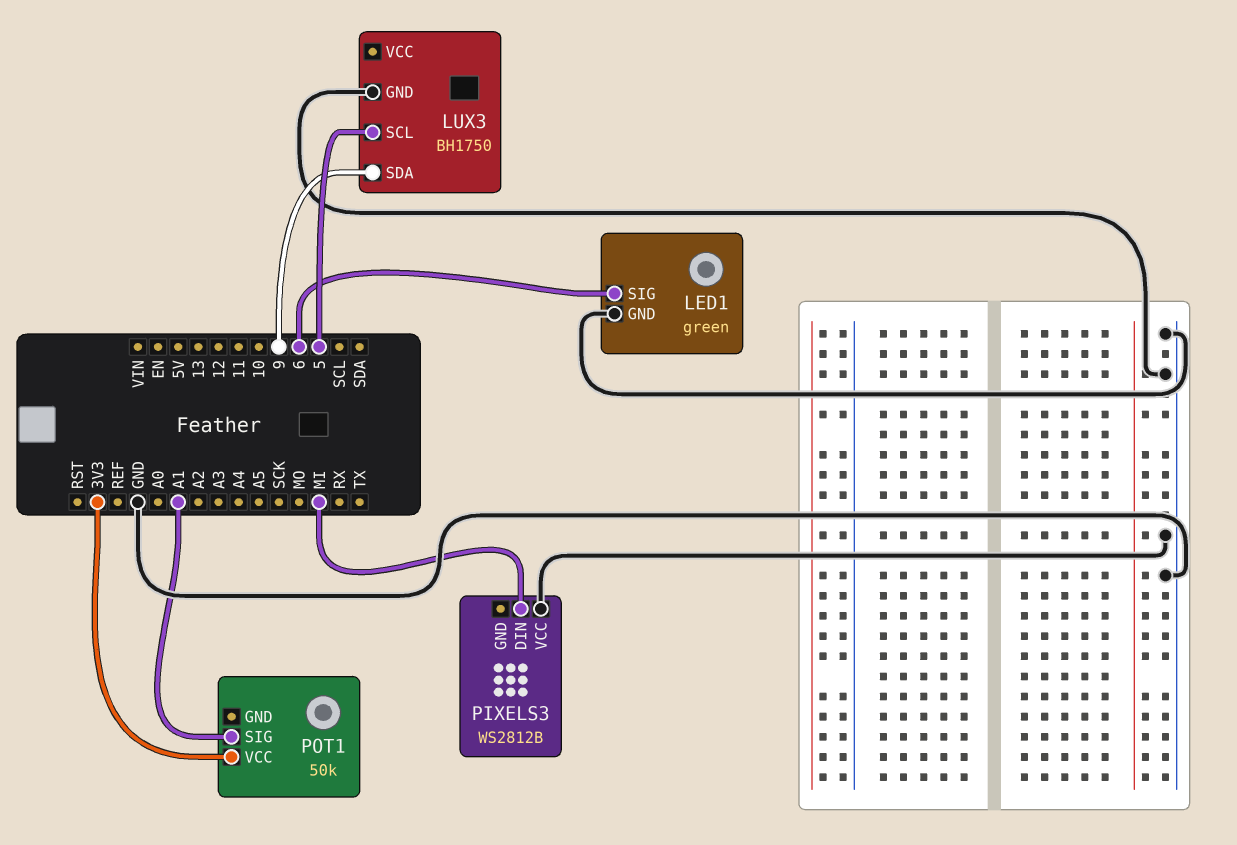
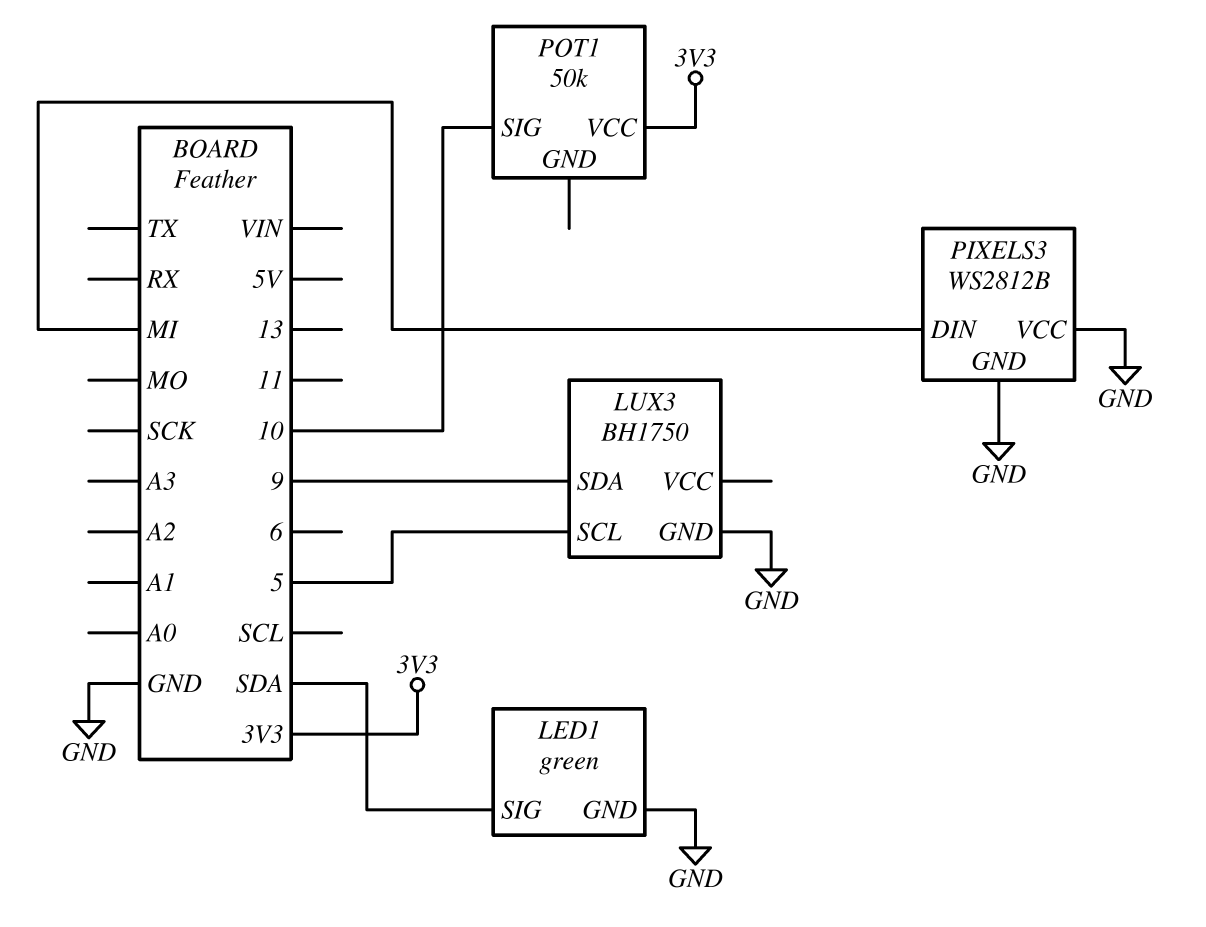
LED1 pin SIG: 6 -> SDA
PIXELS3 pin GND: none -> GND
POT1 pin SIG: A1 -> 10

